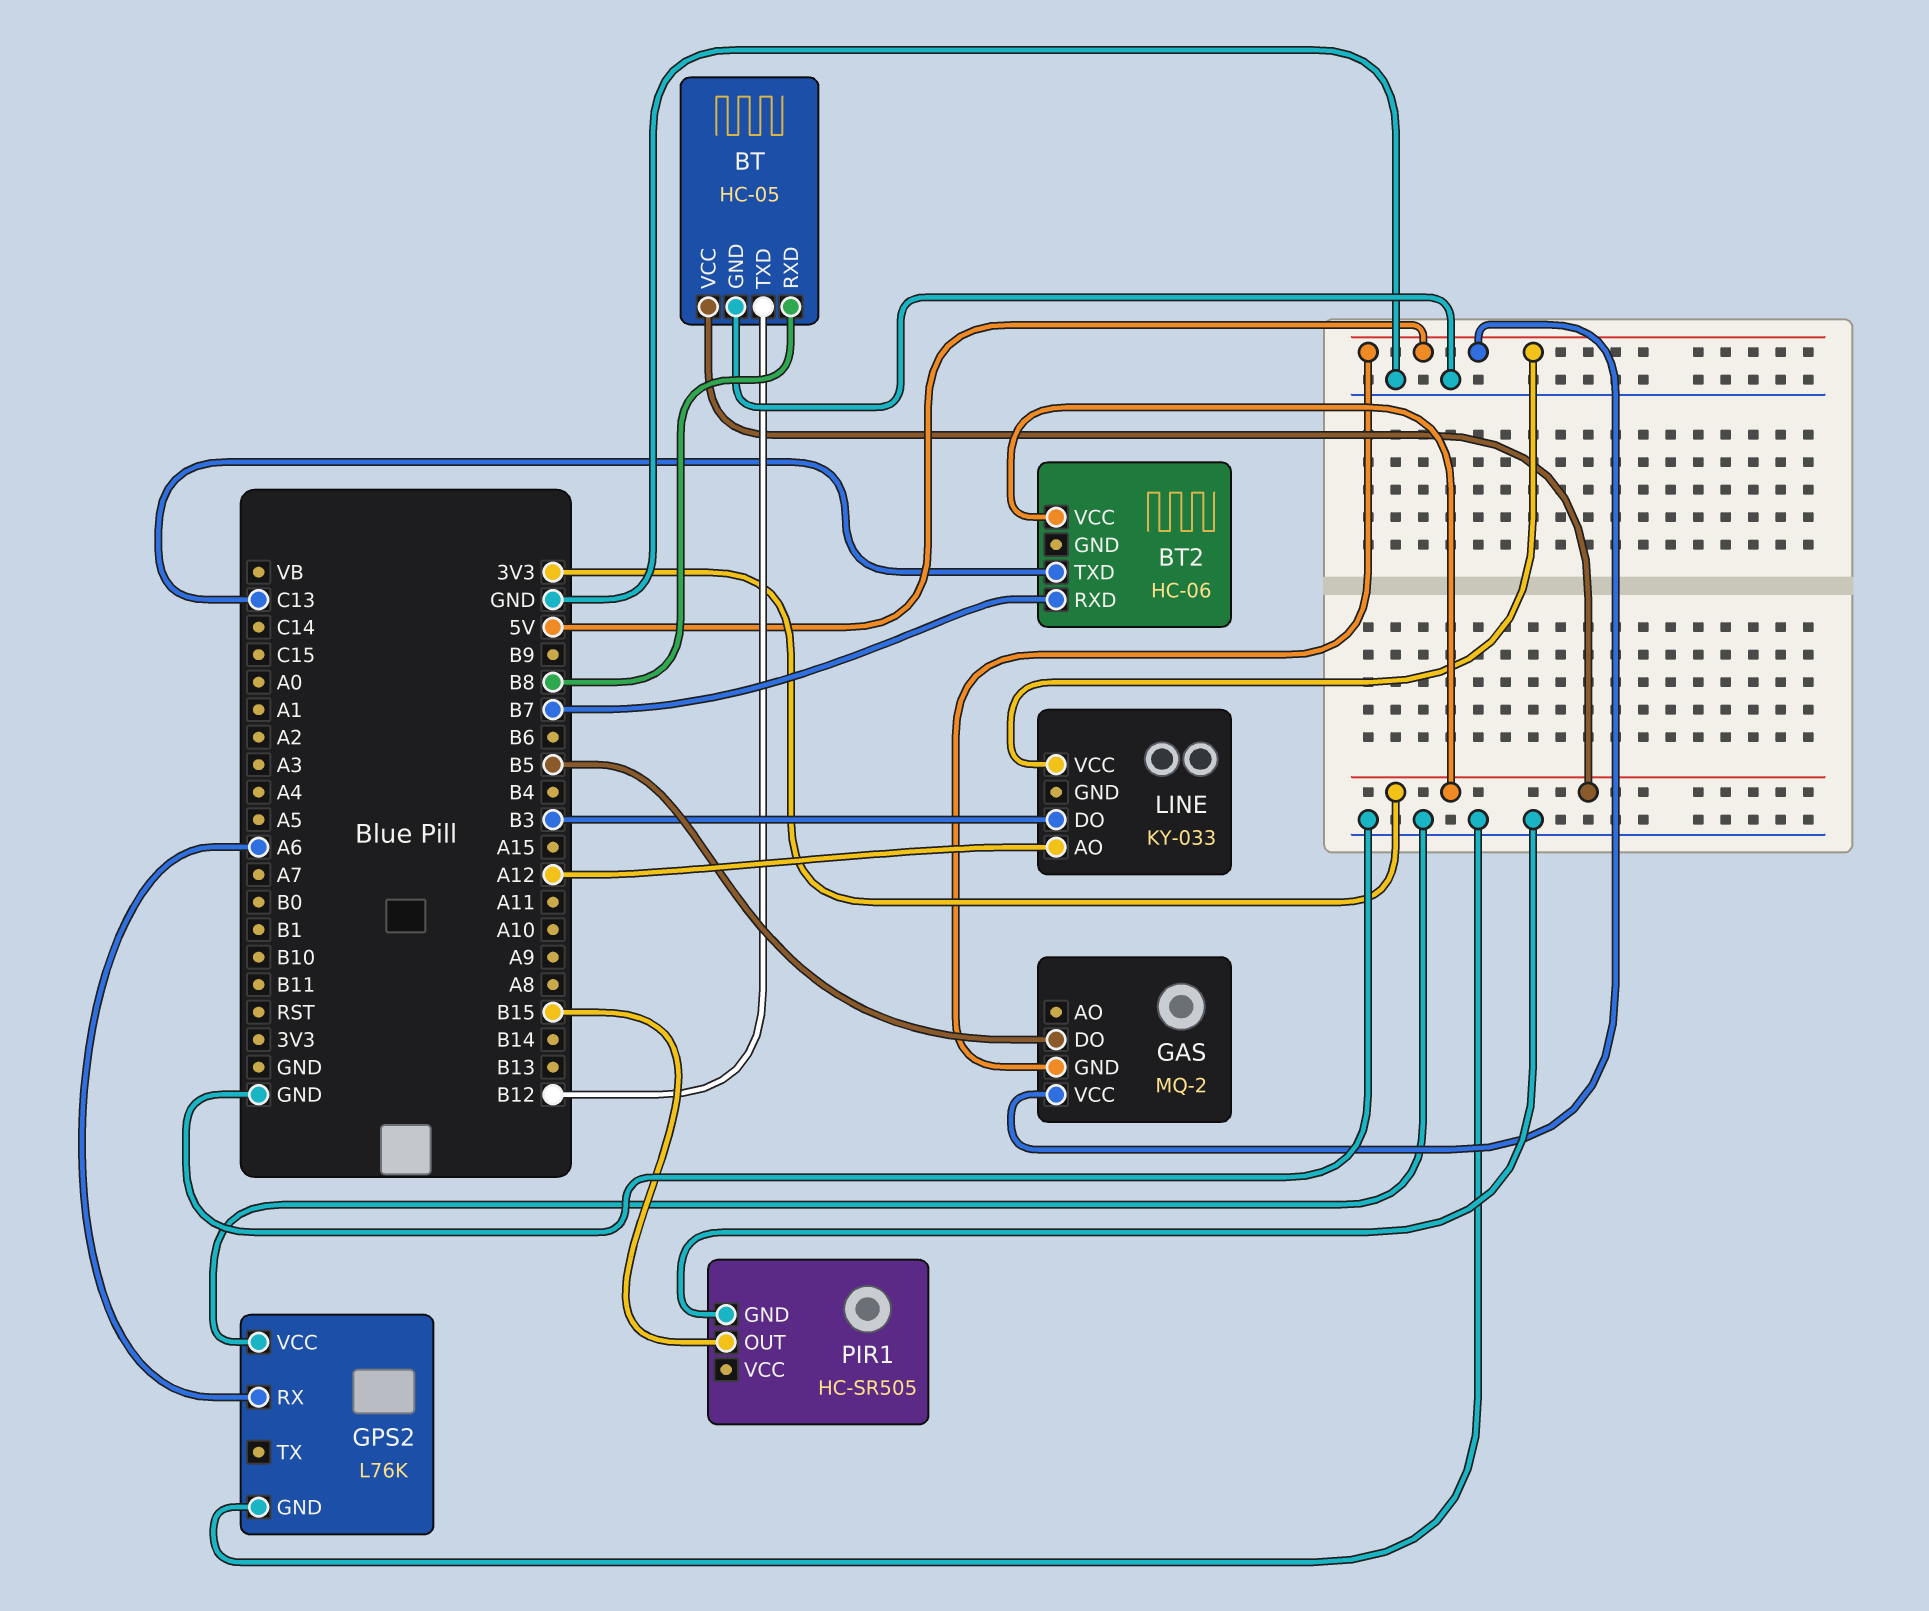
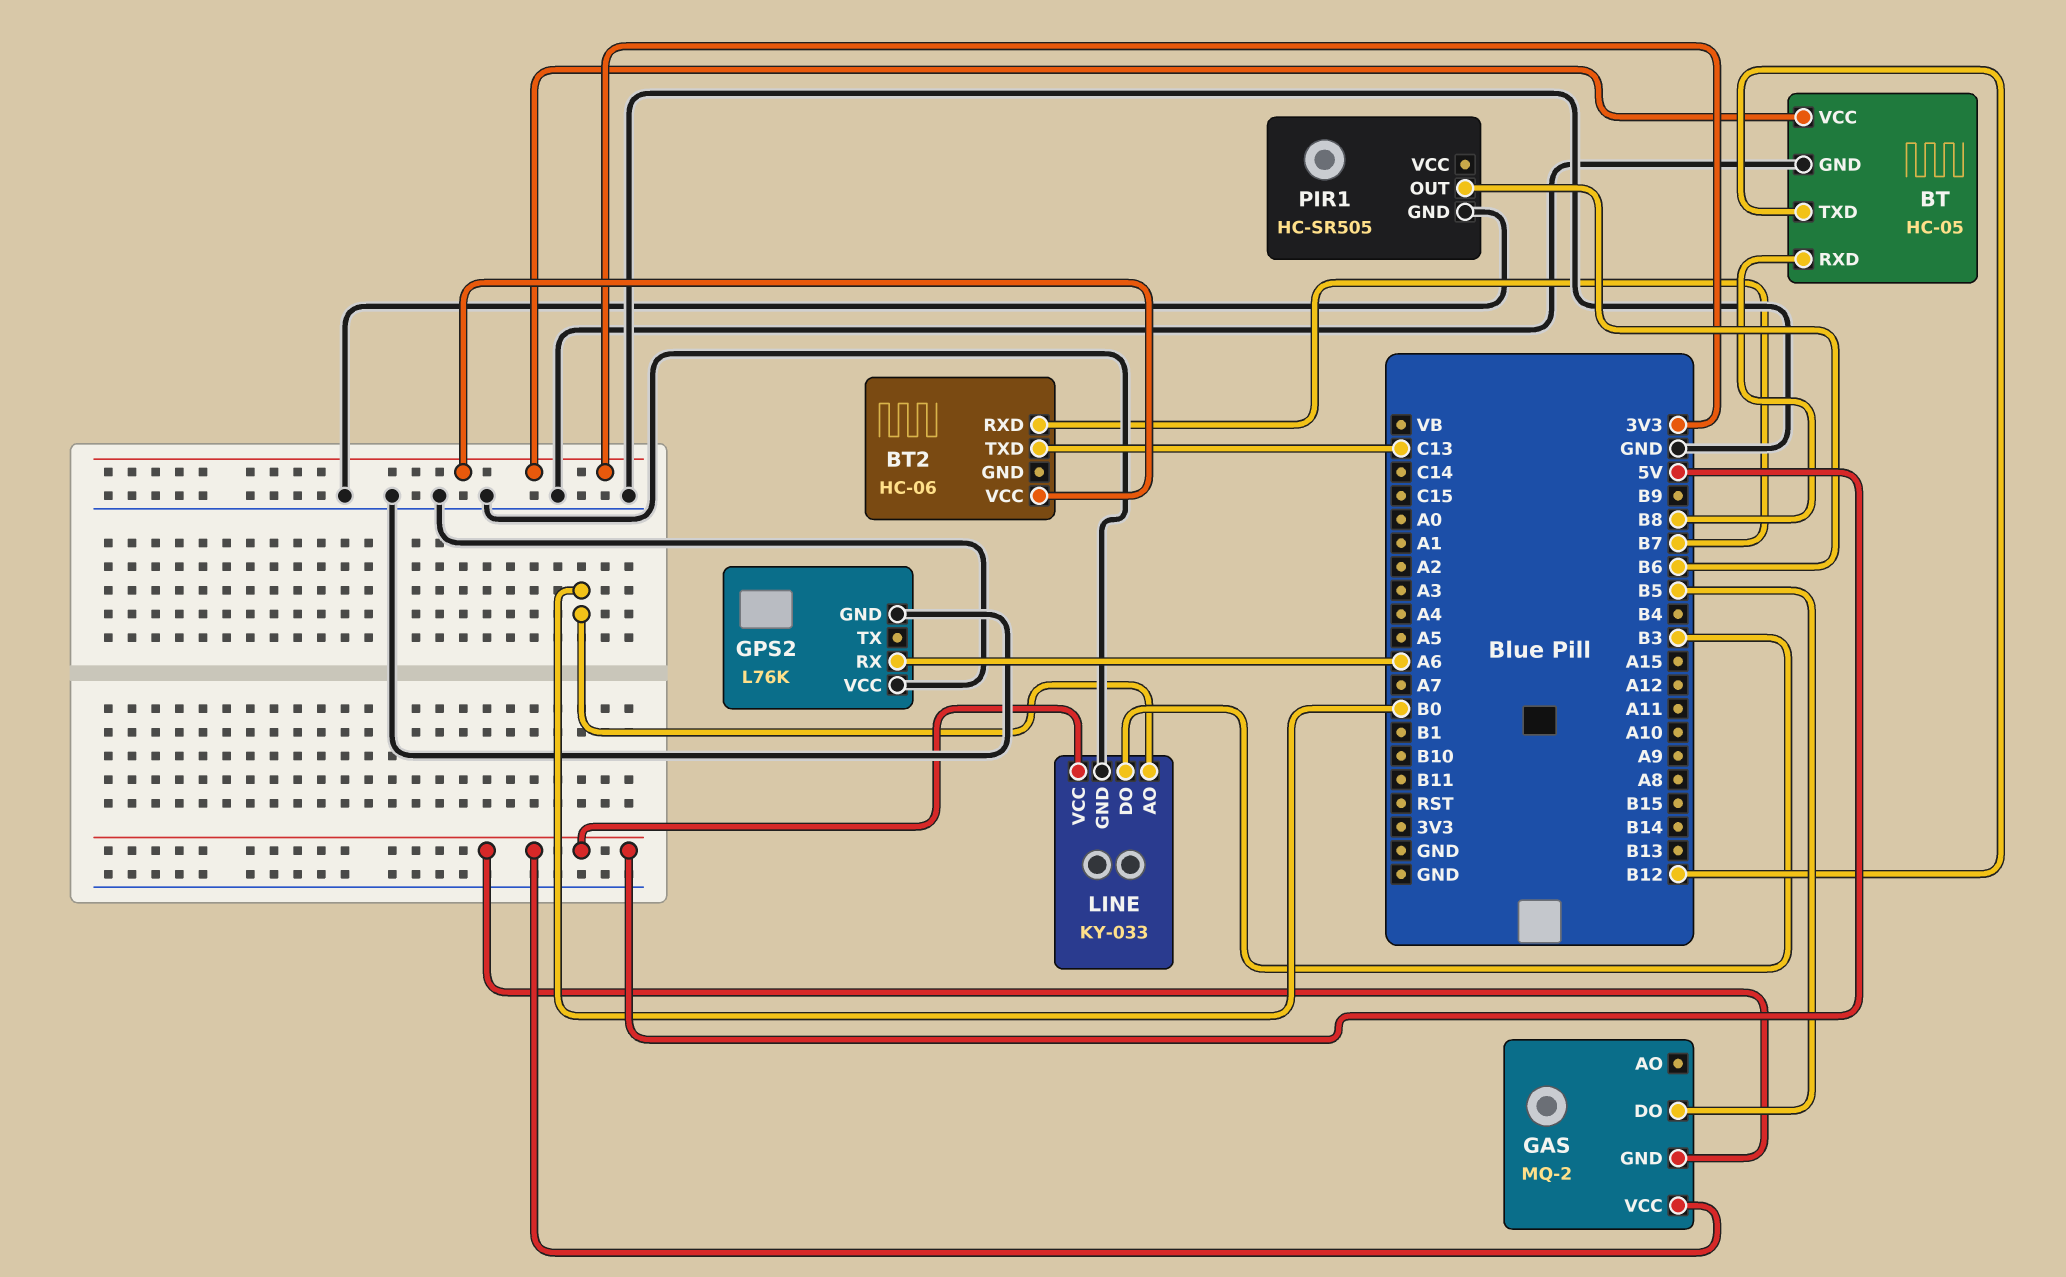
LINE pin AO: A12 -> B0
LINE pin GND: none -> GND
PIR1 pin OUT: B15 -> B6

